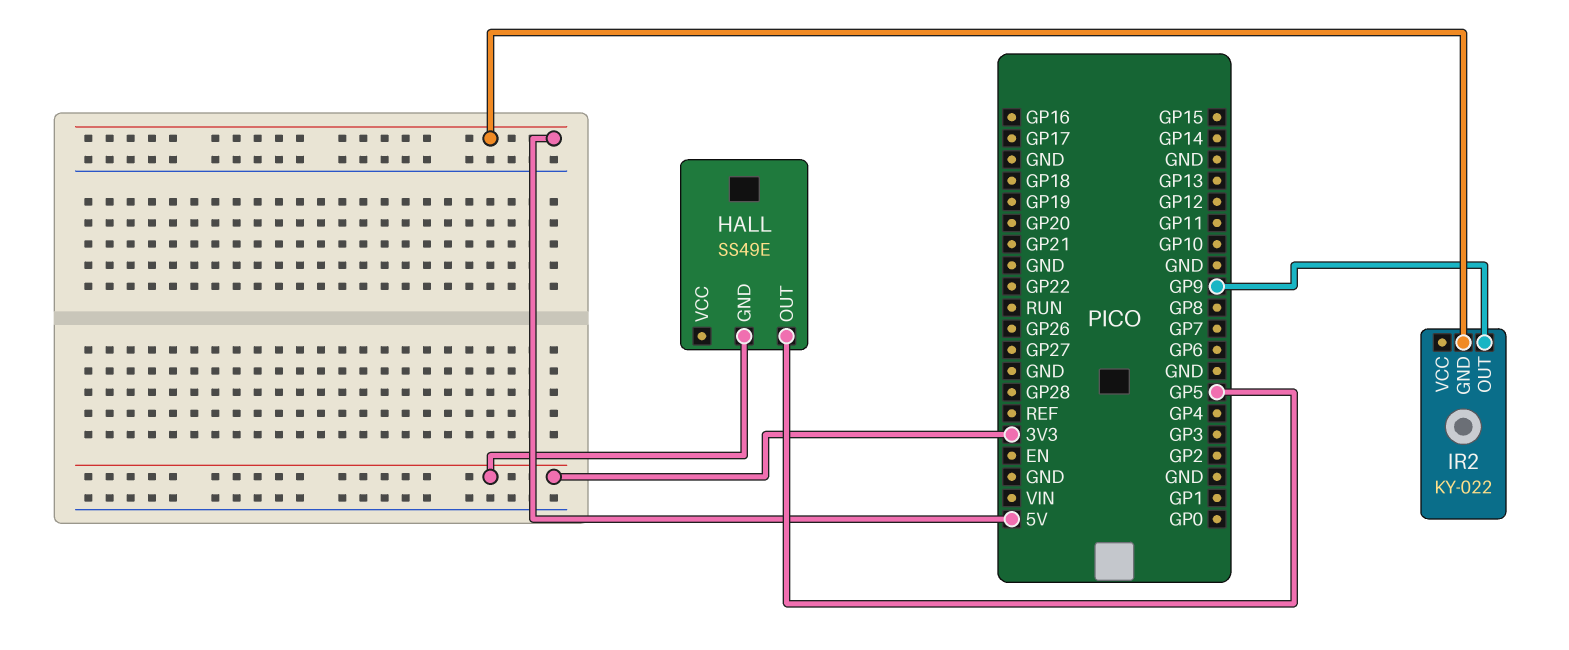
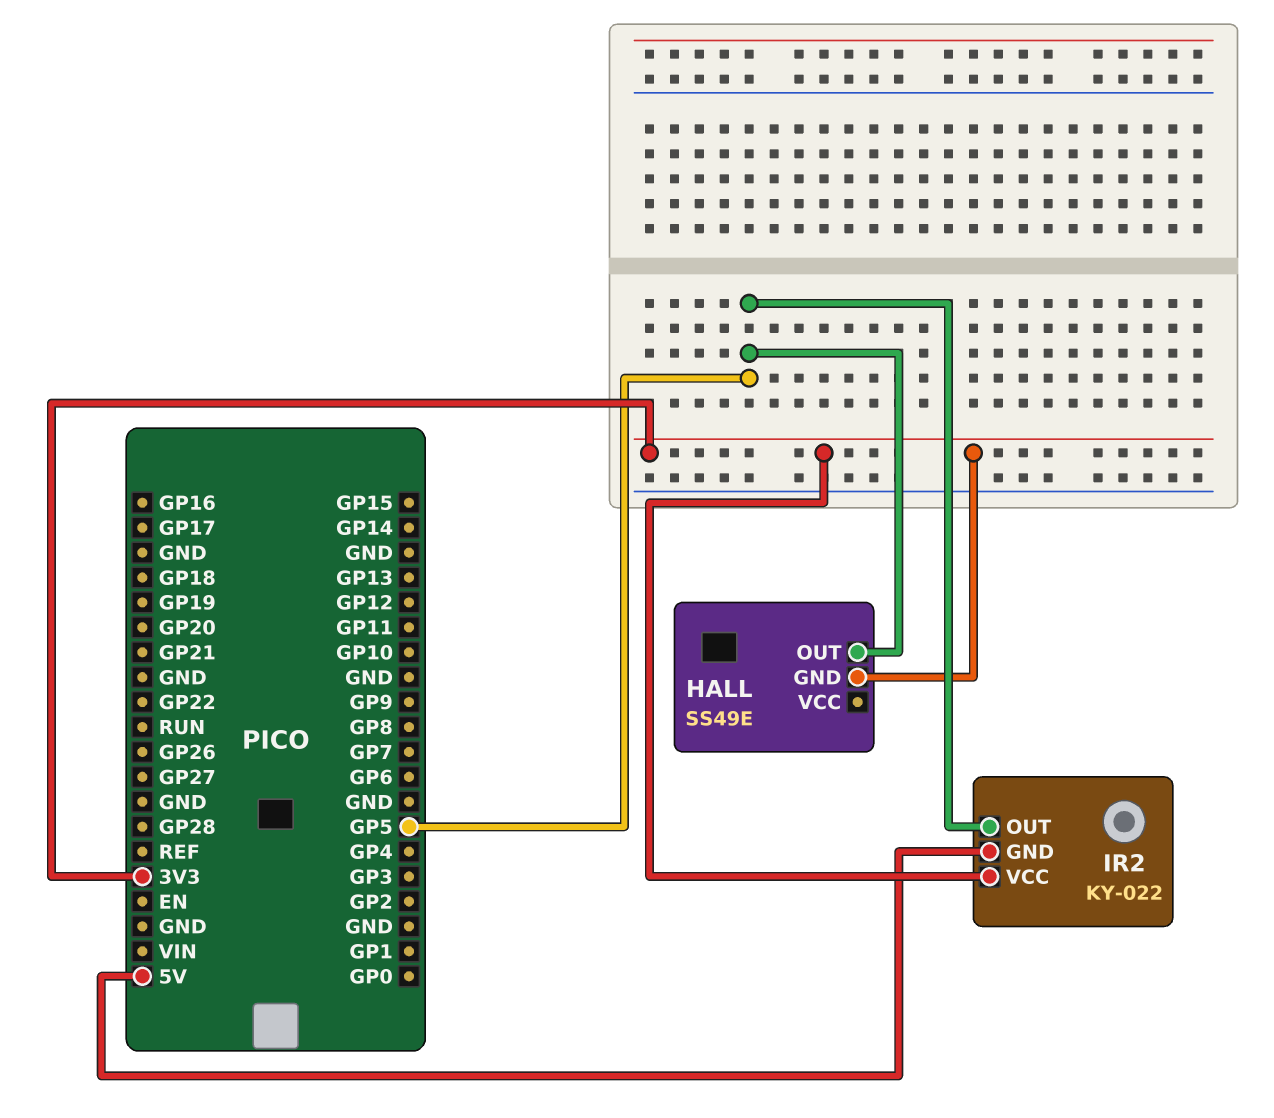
IR2 pin OUT: GP9 -> GP5
IR2 pin VCC: none -> 3V3

